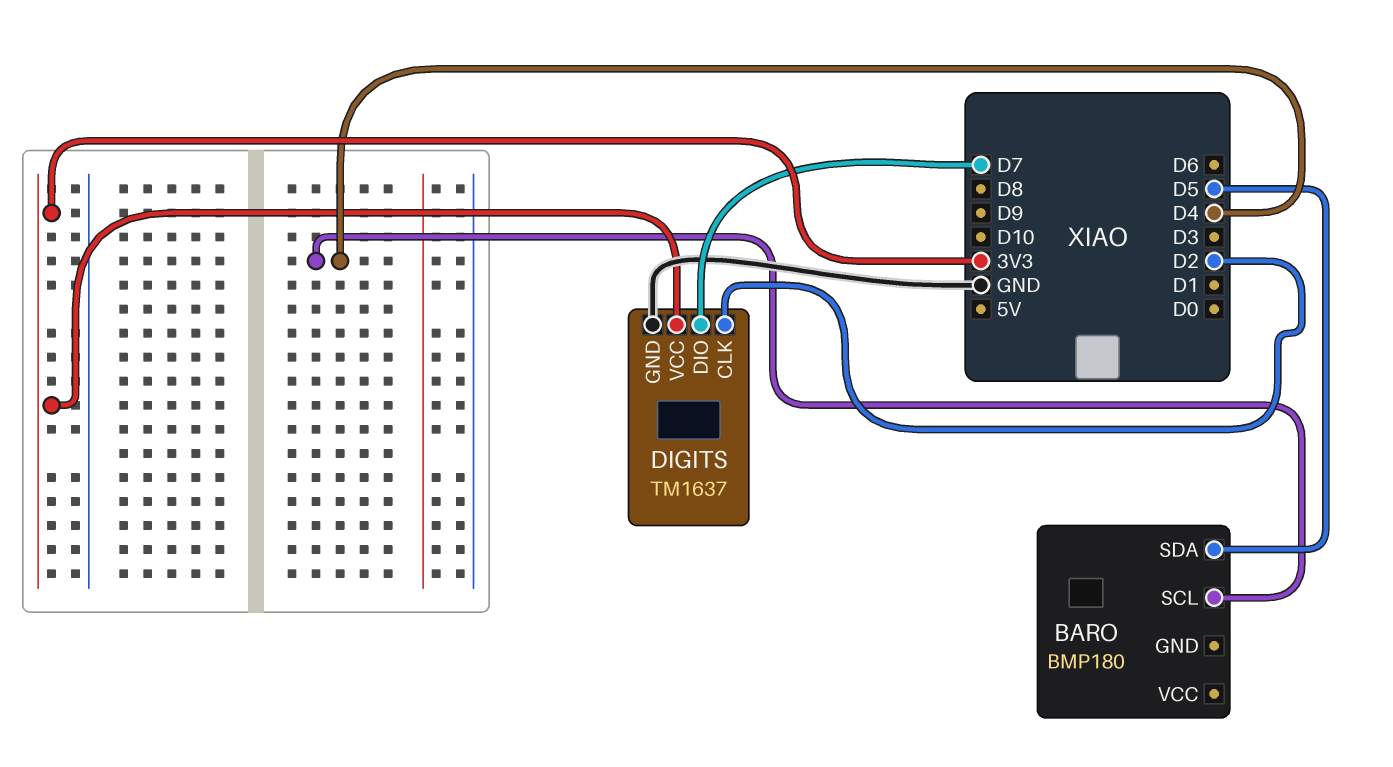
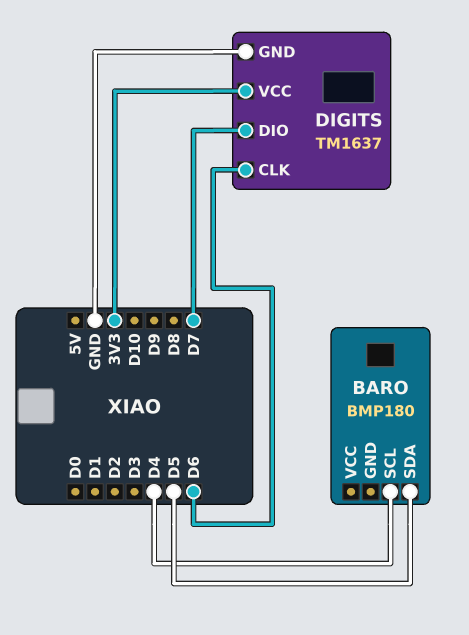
DIGITS pin CLK: D2 -> D6

